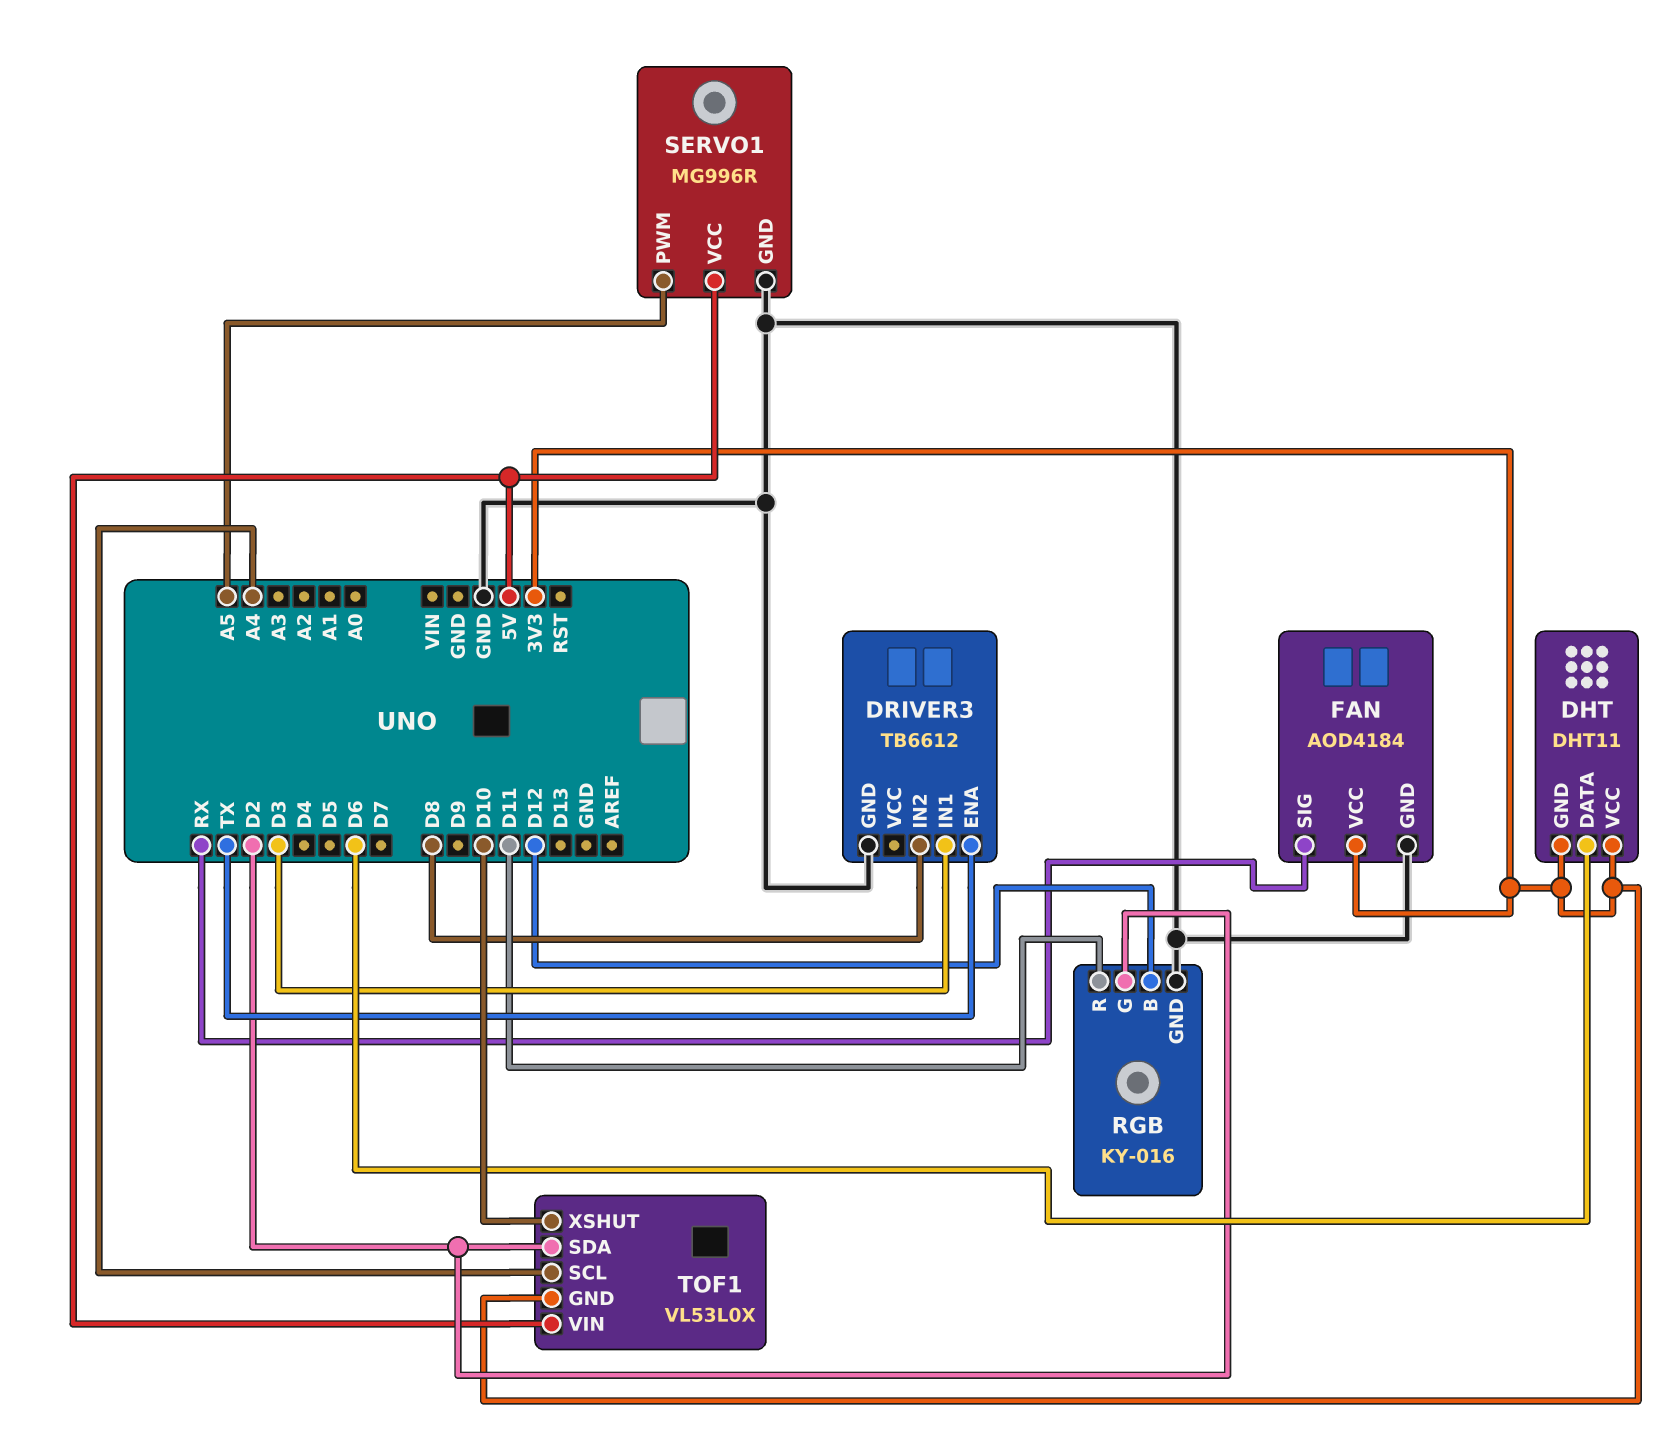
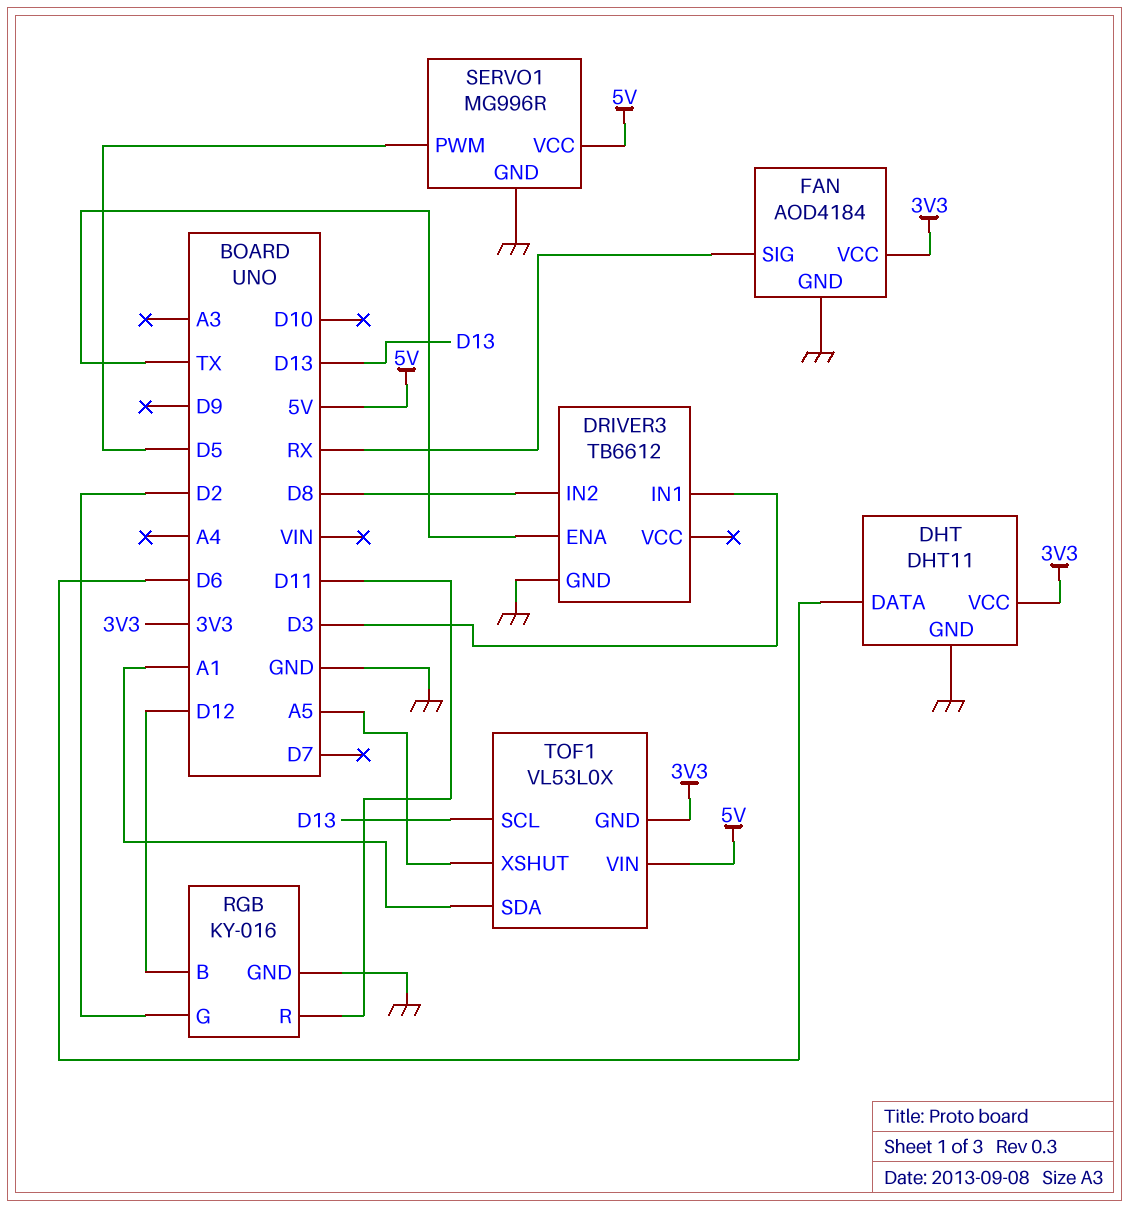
DHT pin GND: 3V3 -> GND
SERVO1 pin PWM: A5 -> D5
TOF1 pin SCL: A4 -> D13
TOF1 pin SDA: D2 -> A1
TOF1 pin XSHUT: D10 -> A5

